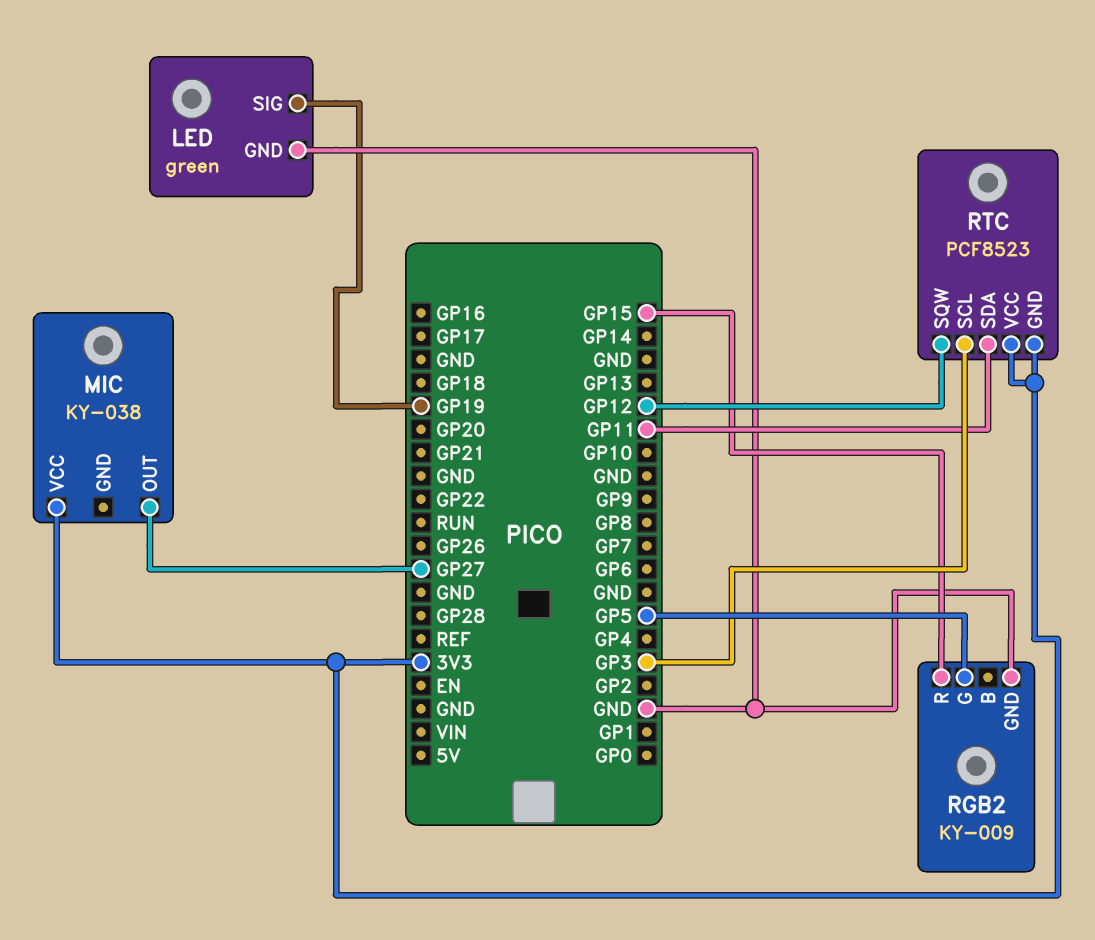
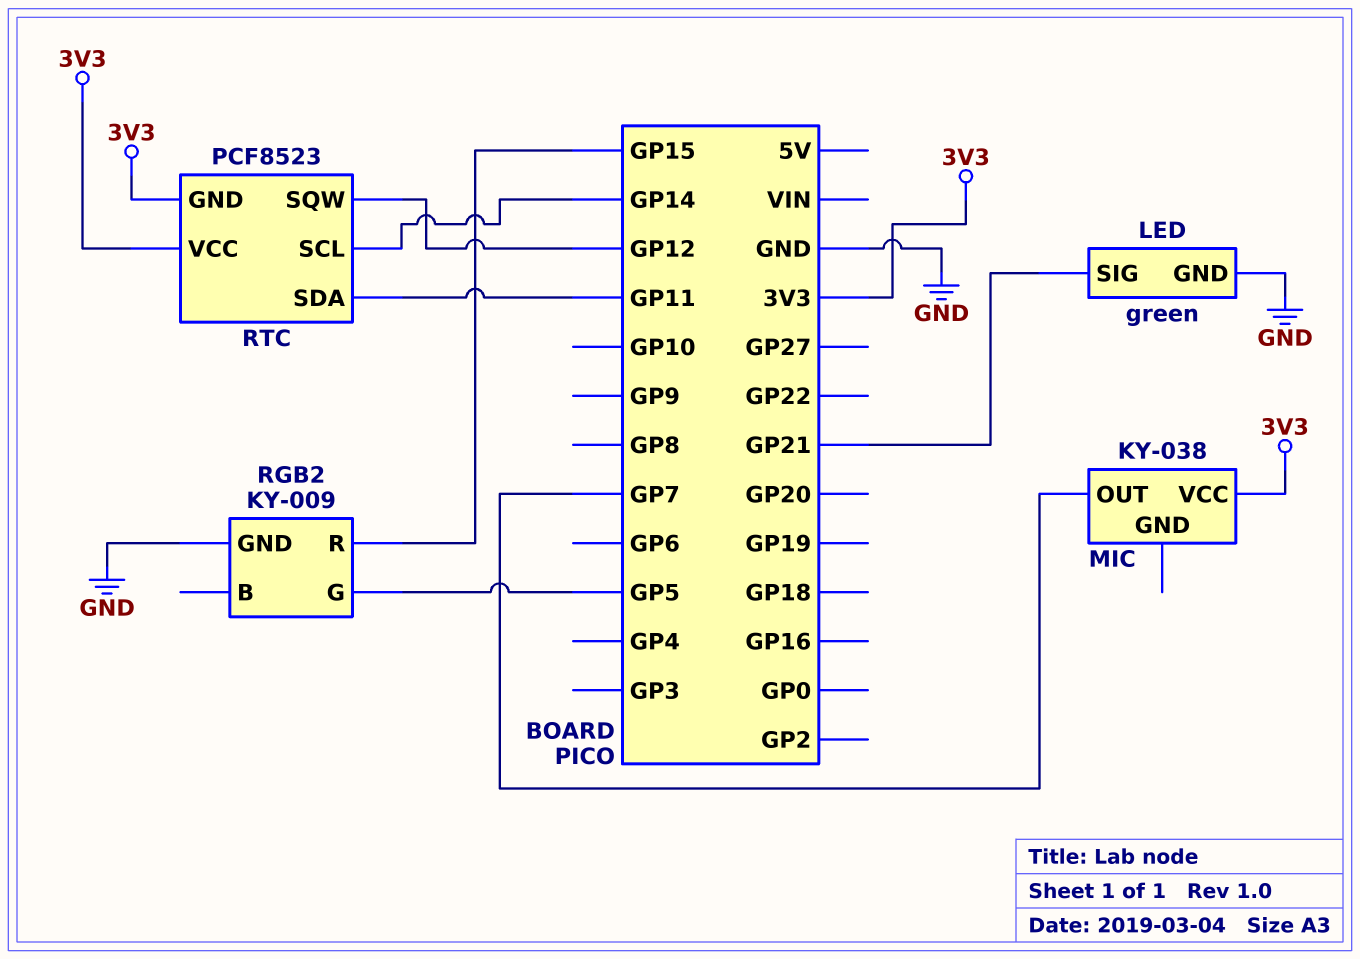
LED pin SIG: GP19 -> GP21
MIC pin OUT: GP27 -> GP7
RTC pin SCL: GP3 -> GP14

